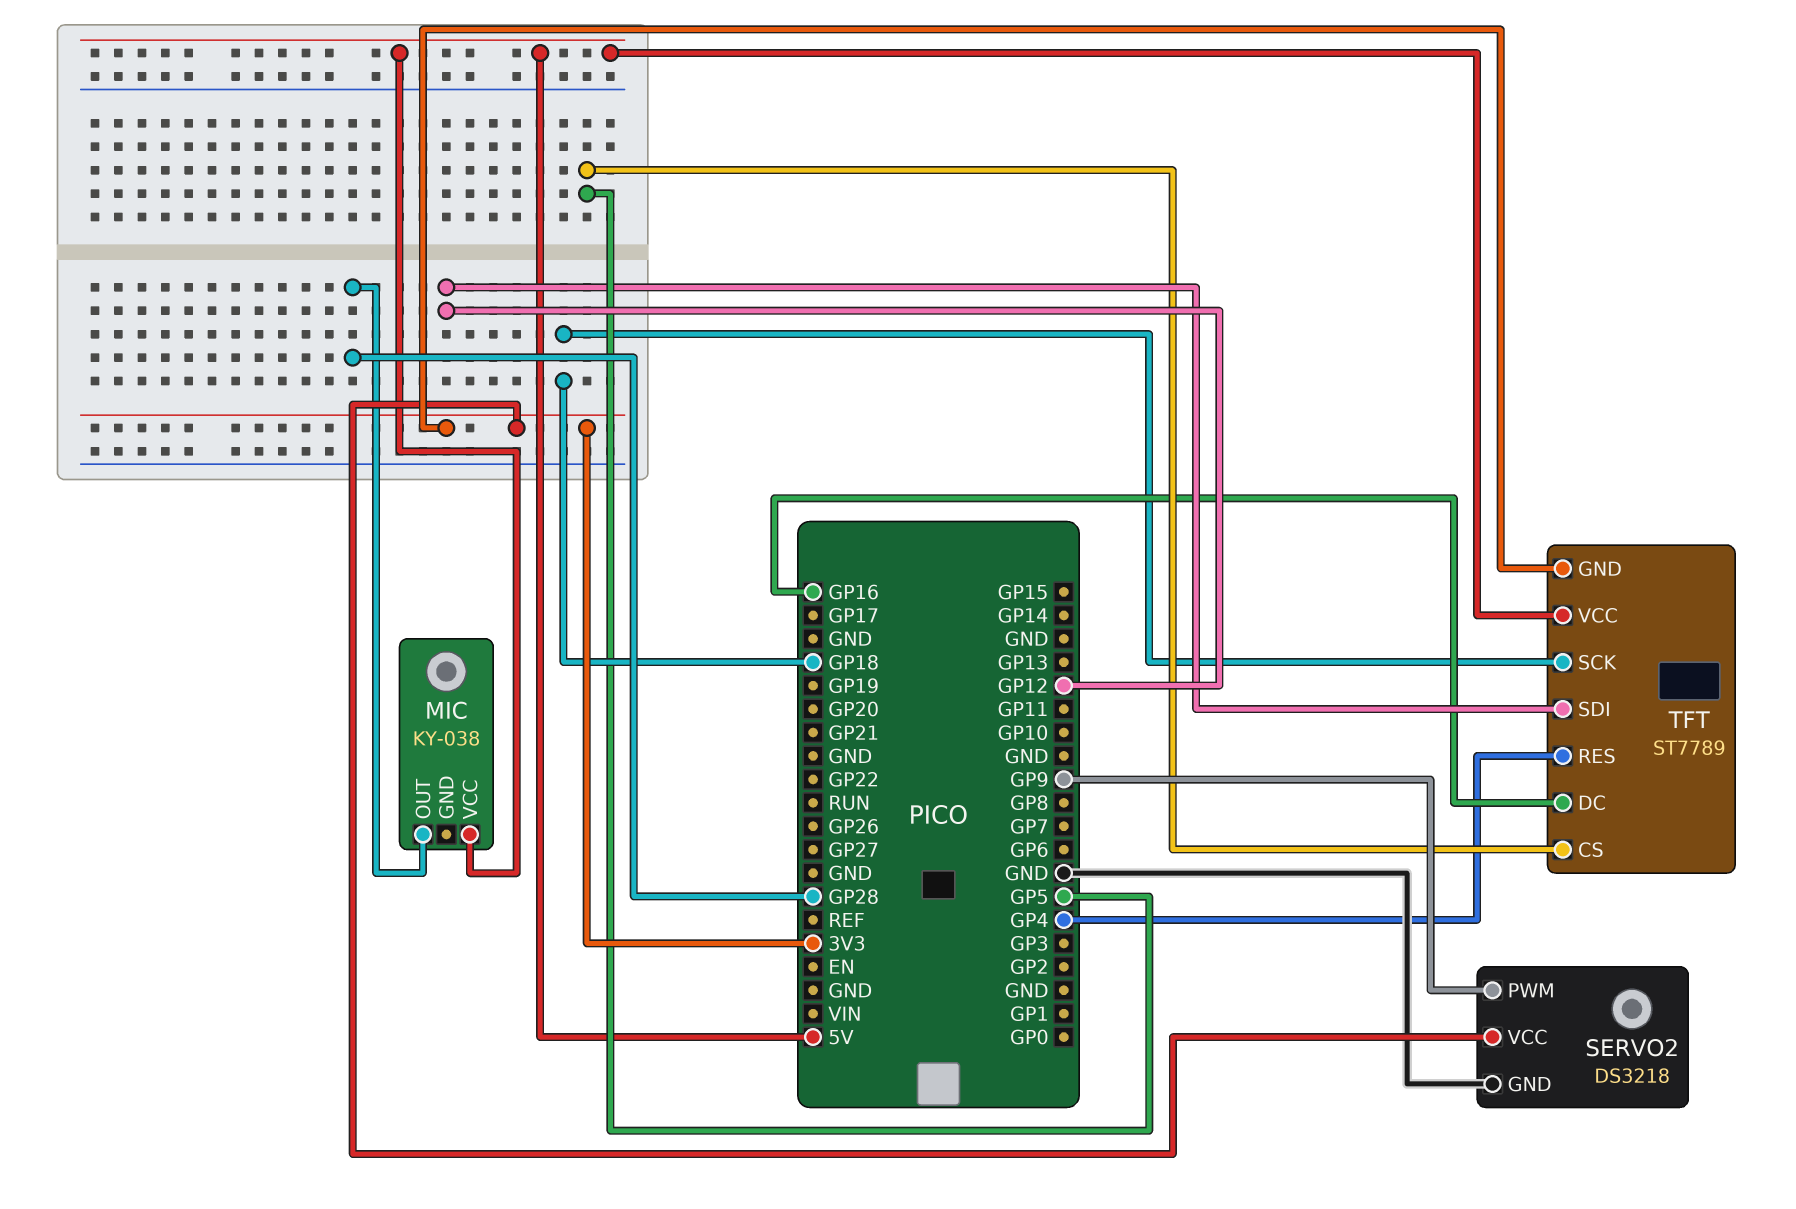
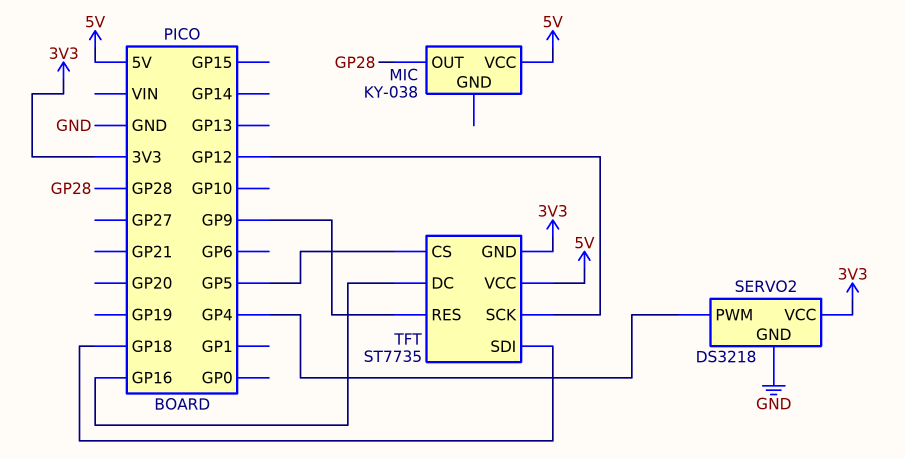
SERVO2 pin PWM: GP9 -> GP4
TFT: ST7789 -> ST7735
TFT pin RES: GP4 -> GP9
TFT pin SCK: GP18 -> GP12
TFT pin SDI: GP12 -> GP18

